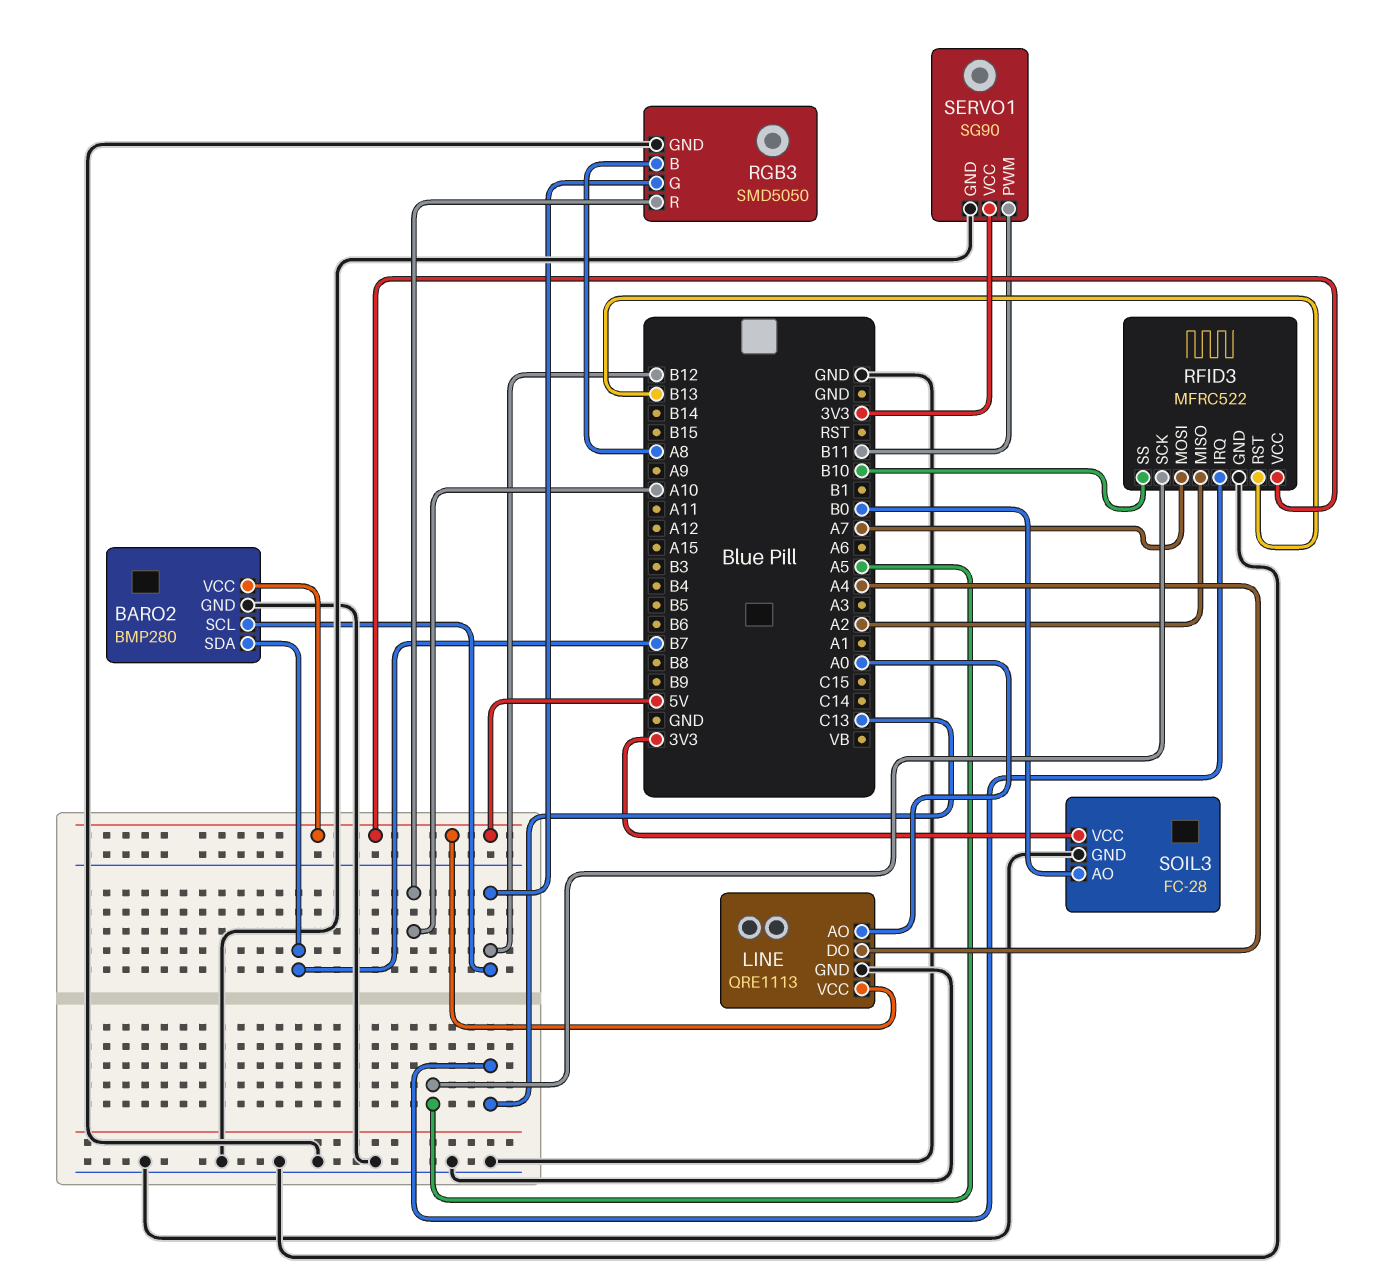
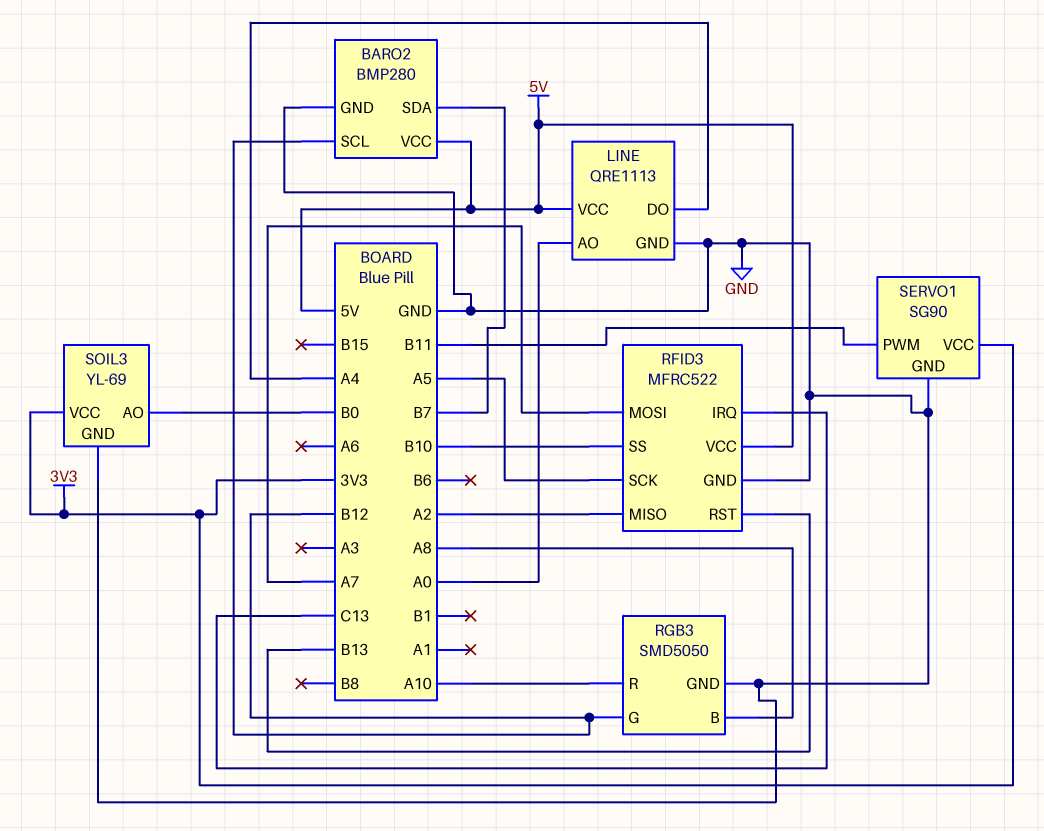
SOIL3: FC-28 -> YL-69

